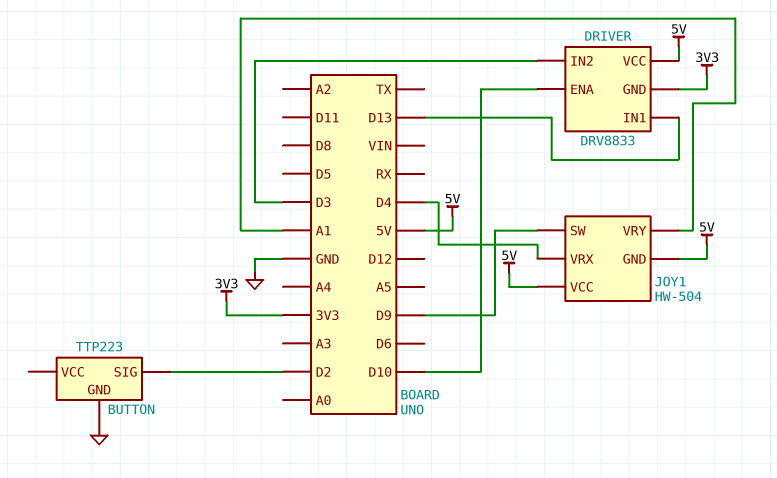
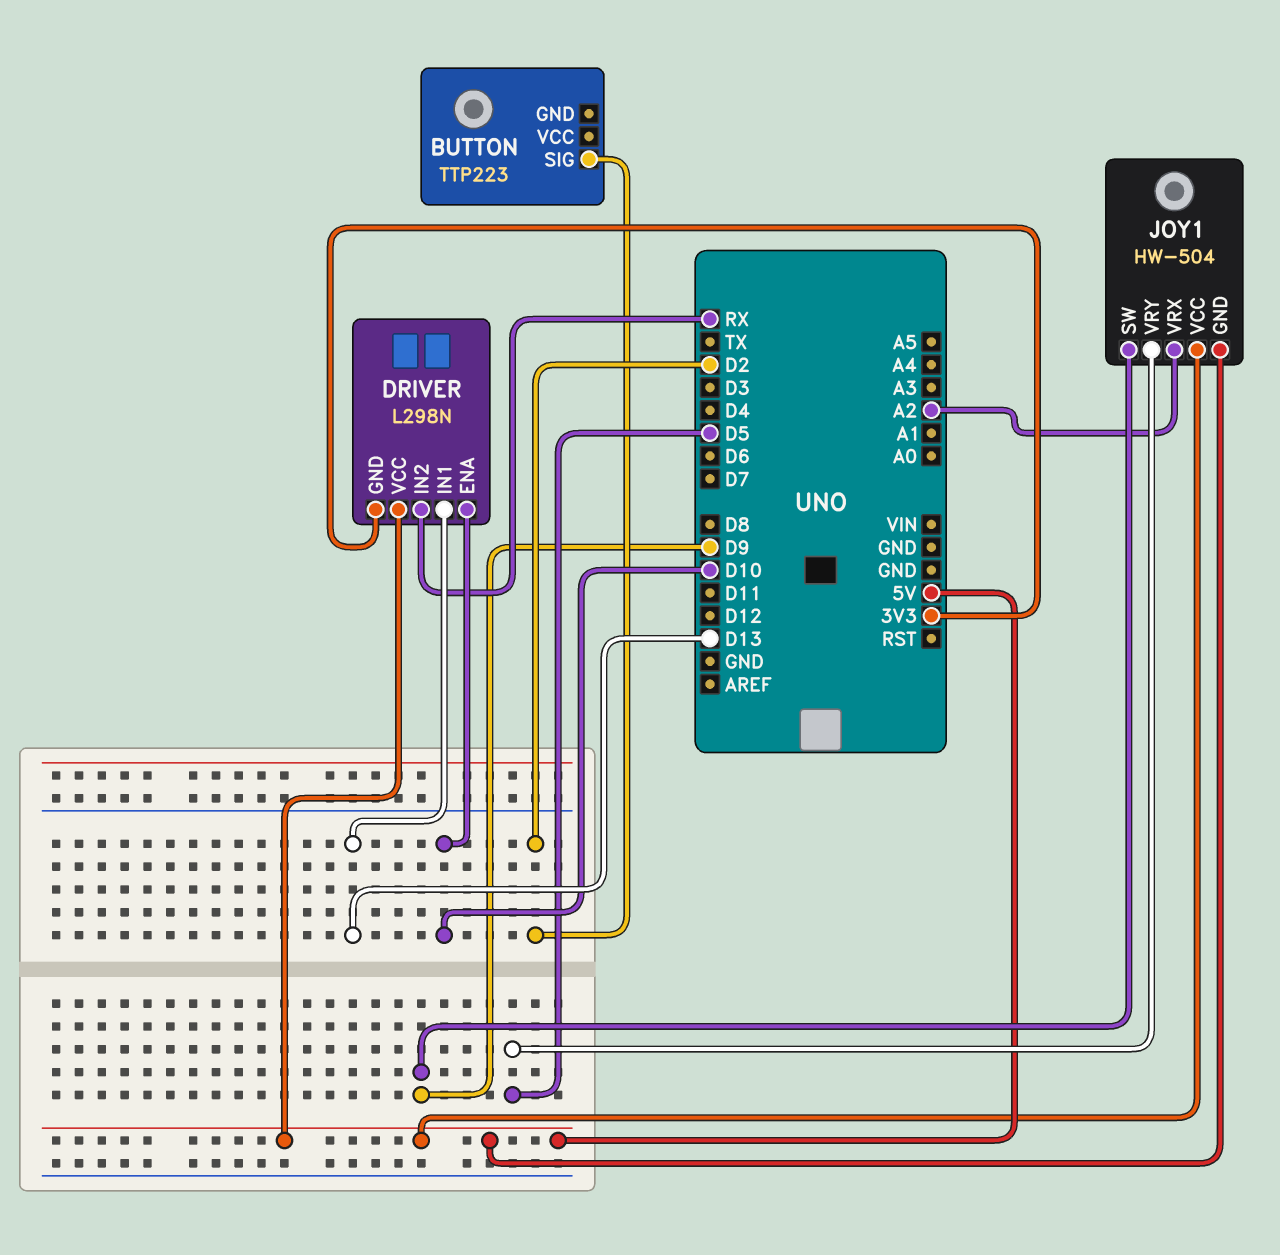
BUTTON pin GND: GND -> none
DRIVER: DRV8833 -> L298N
DRIVER pin IN2: D3 -> RX
JOY1 pin VRX: D4 -> A2
JOY1 pin VRY: A1 -> D5

